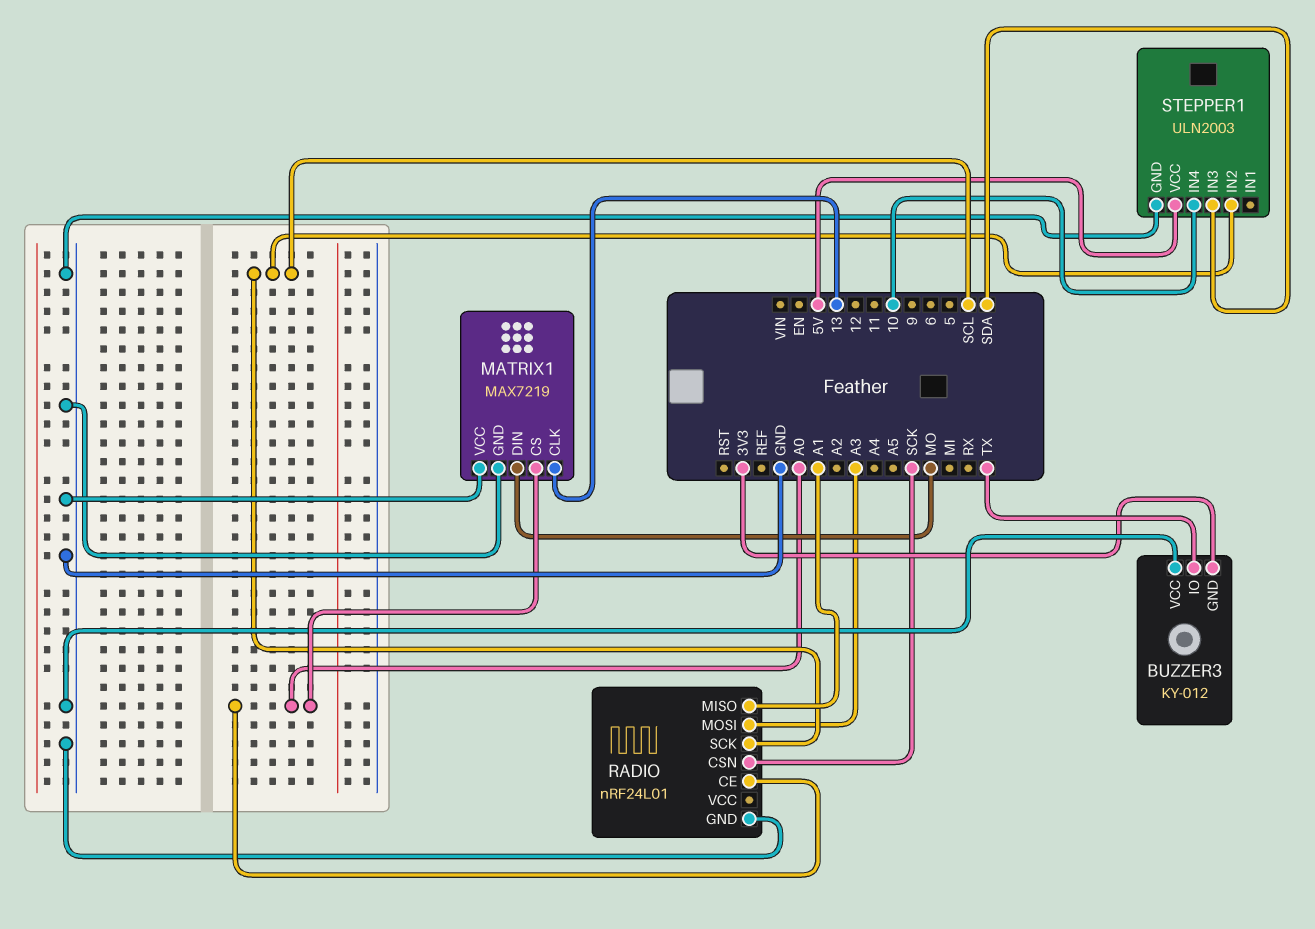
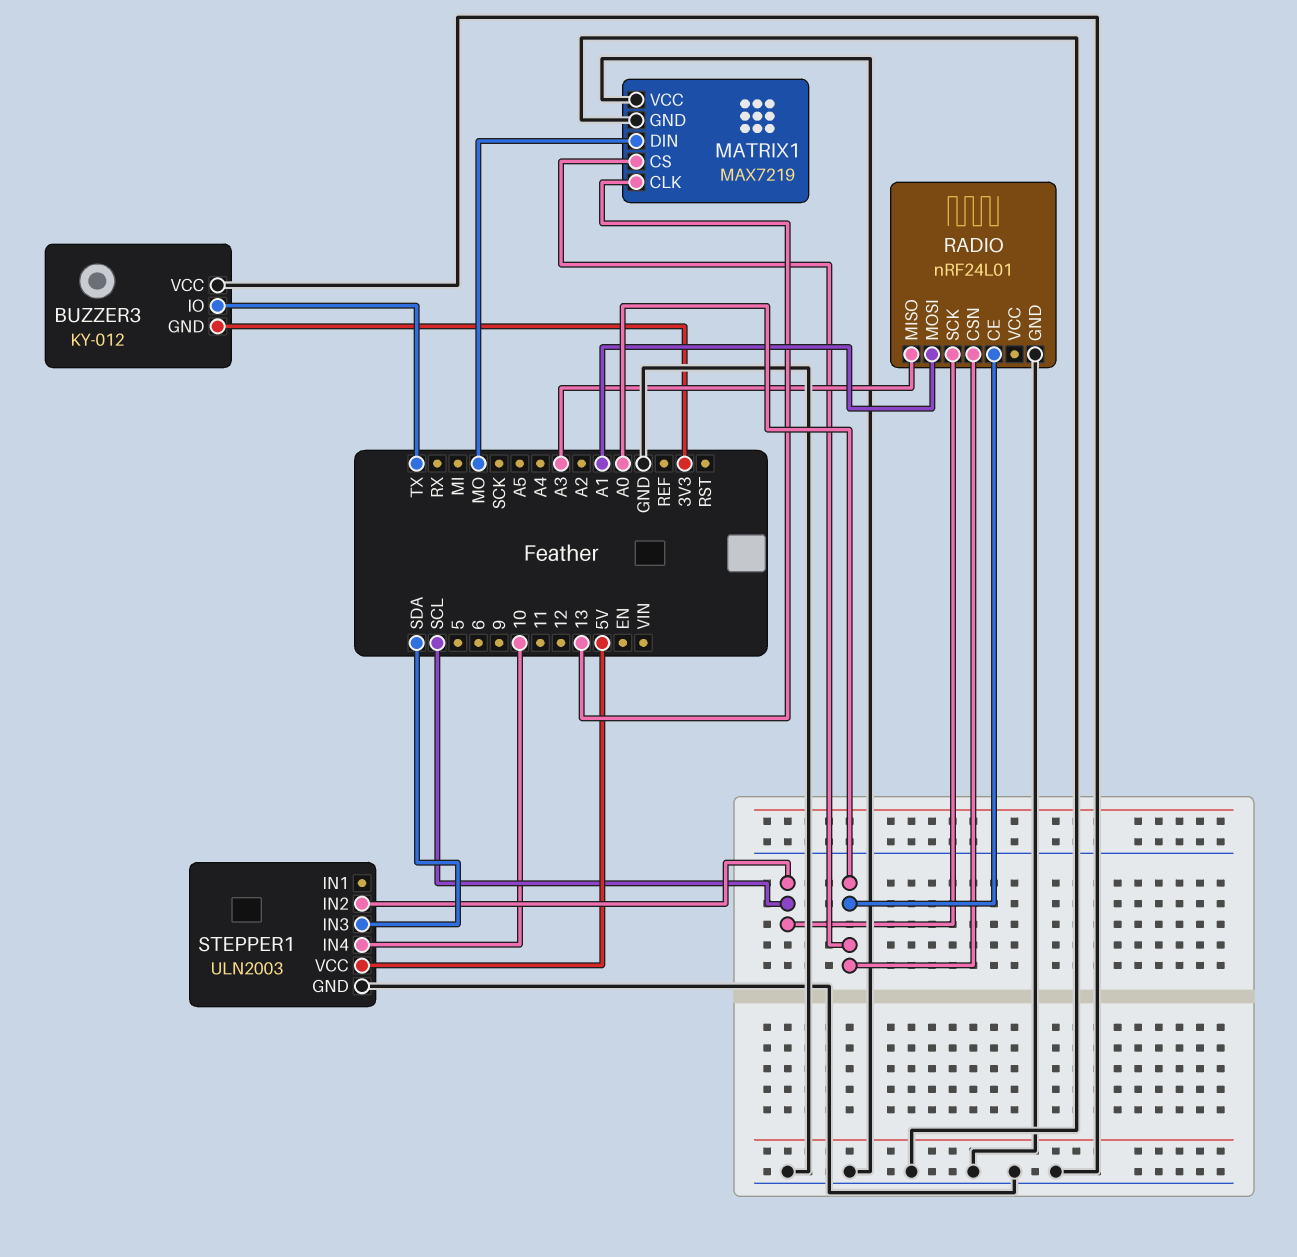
RADIO pin CSN: SCK -> A0
RADIO pin MISO: A1 -> A3
RADIO pin MOSI: A3 -> A1

